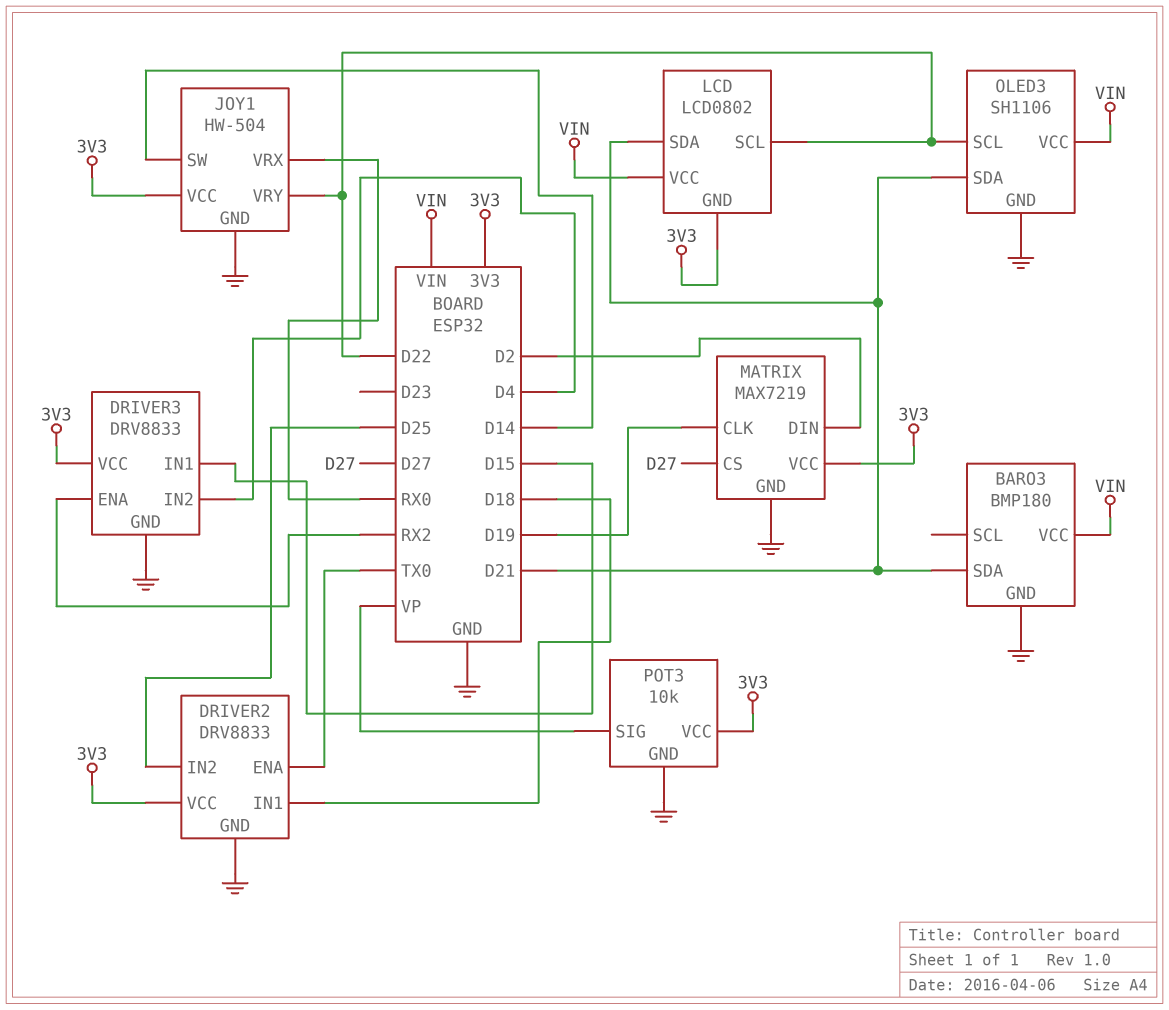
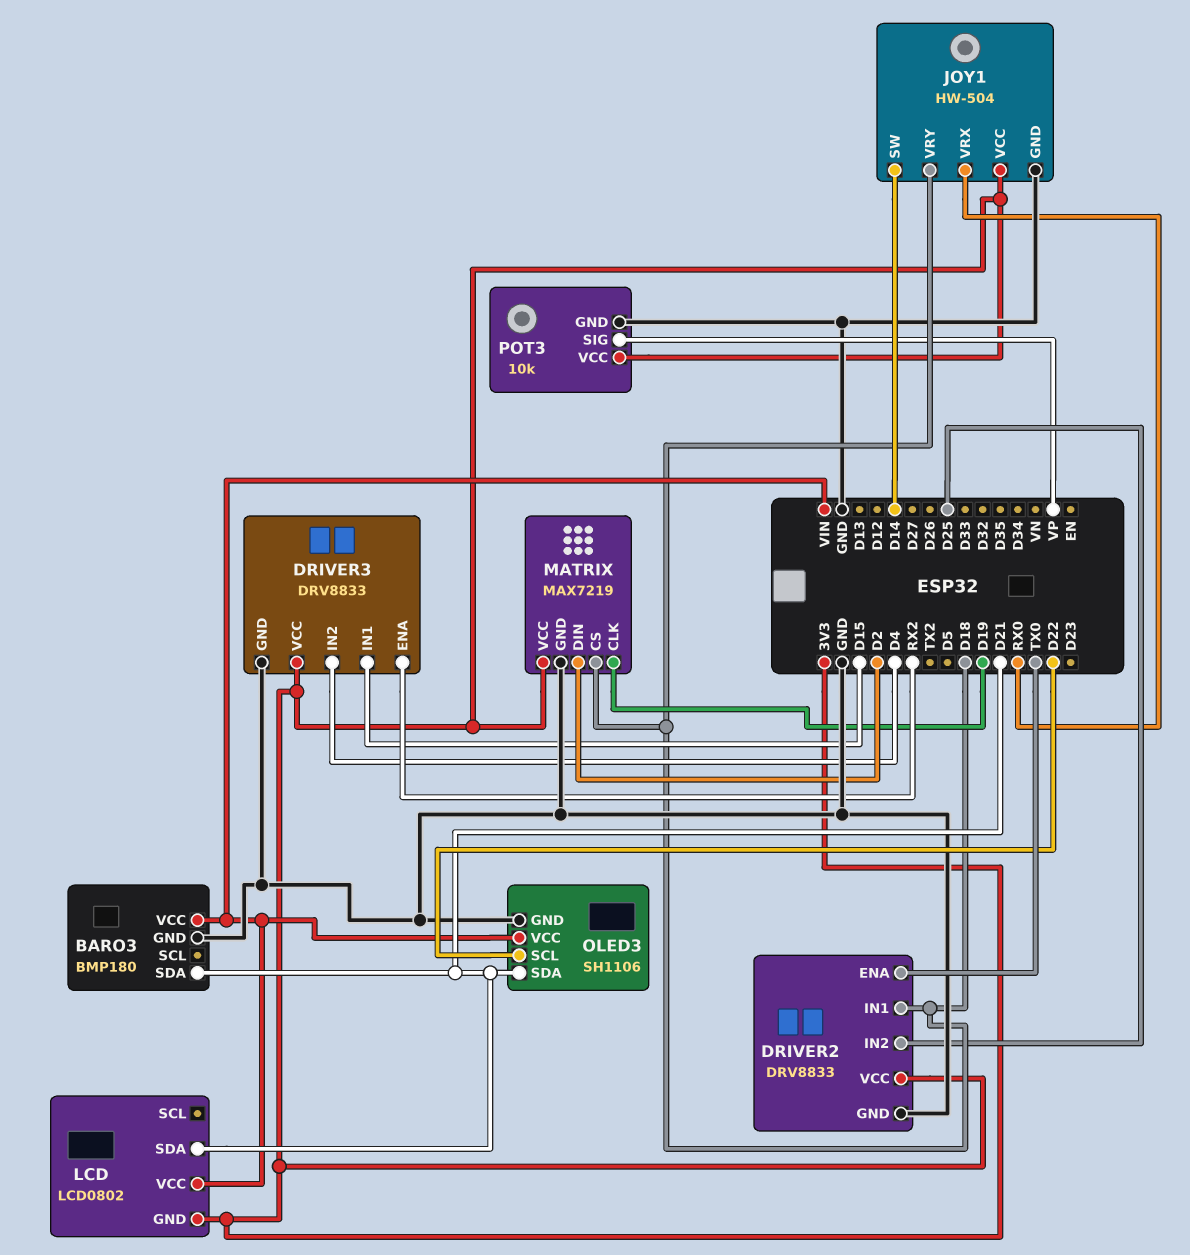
JOY1 pin VRY: D22 -> D18
LCD pin SCL: D22 -> none
MATRIX pin CS: D27 -> D18

